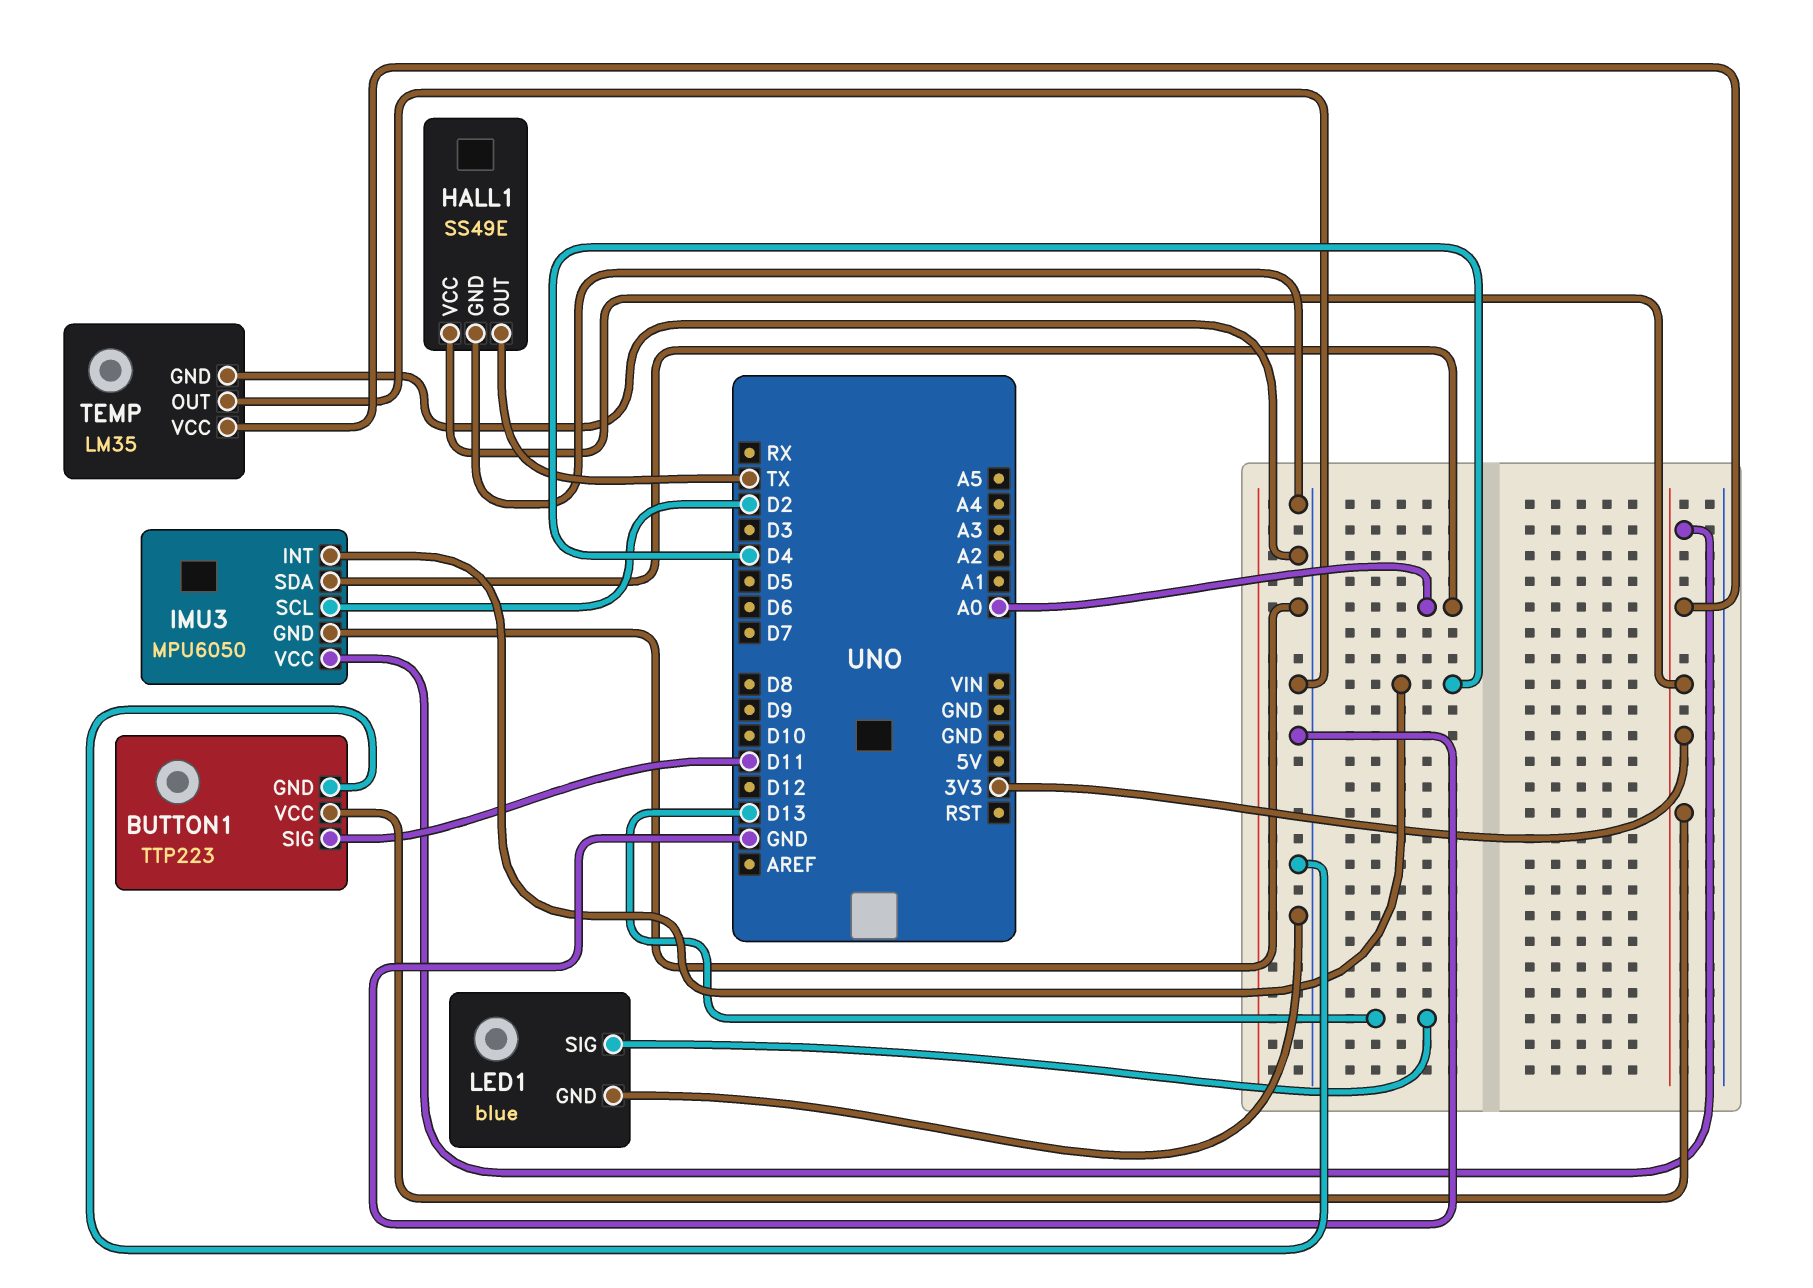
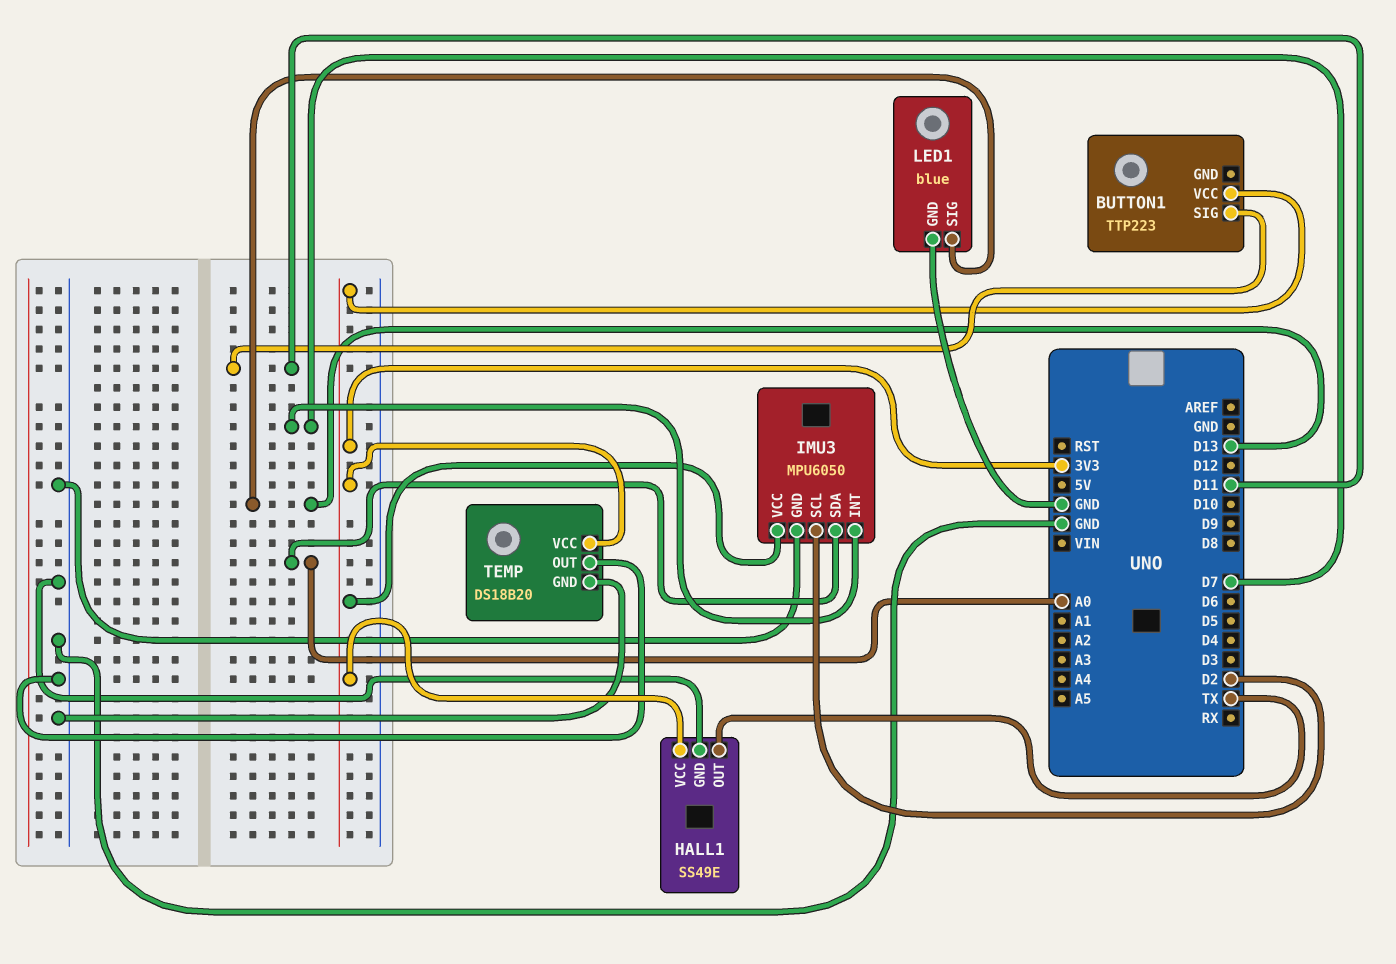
BUTTON1 pin GND: GND -> none
IMU3 pin INT: D4 -> D7
TEMP: LM35 -> DS18B20

